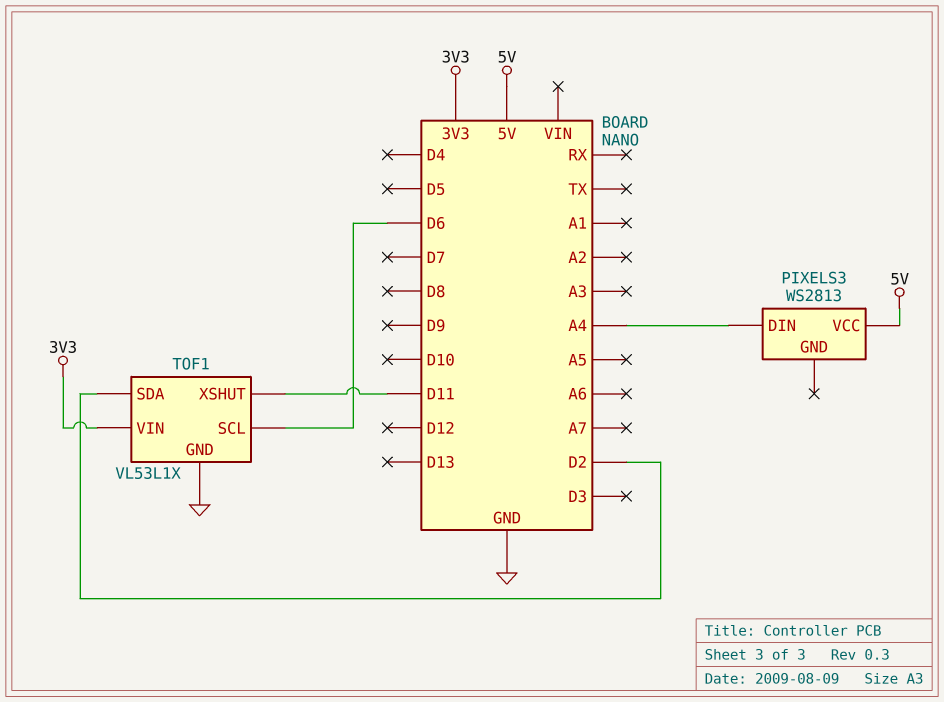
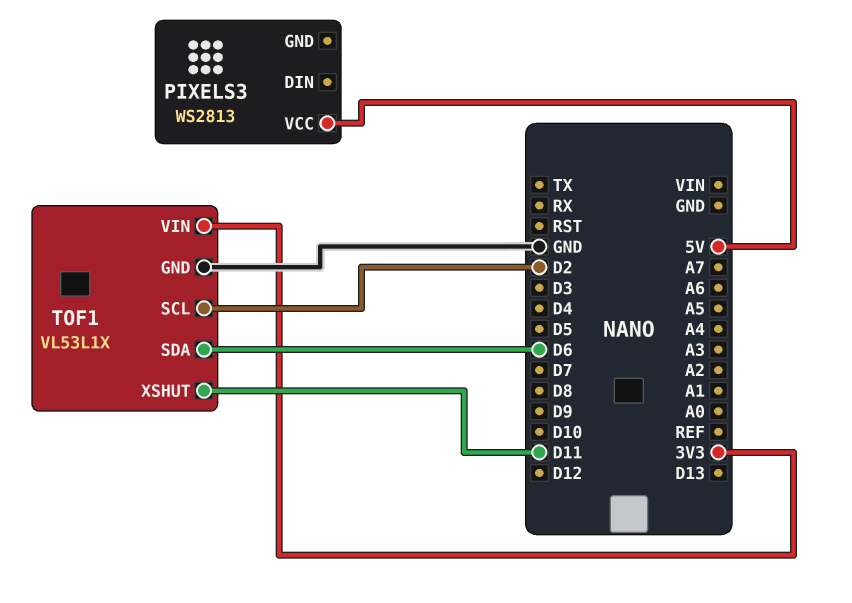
PIXELS3 pin DIN: A4 -> none
TOF1 pin SCL: D6 -> D2
TOF1 pin SDA: D2 -> D6

